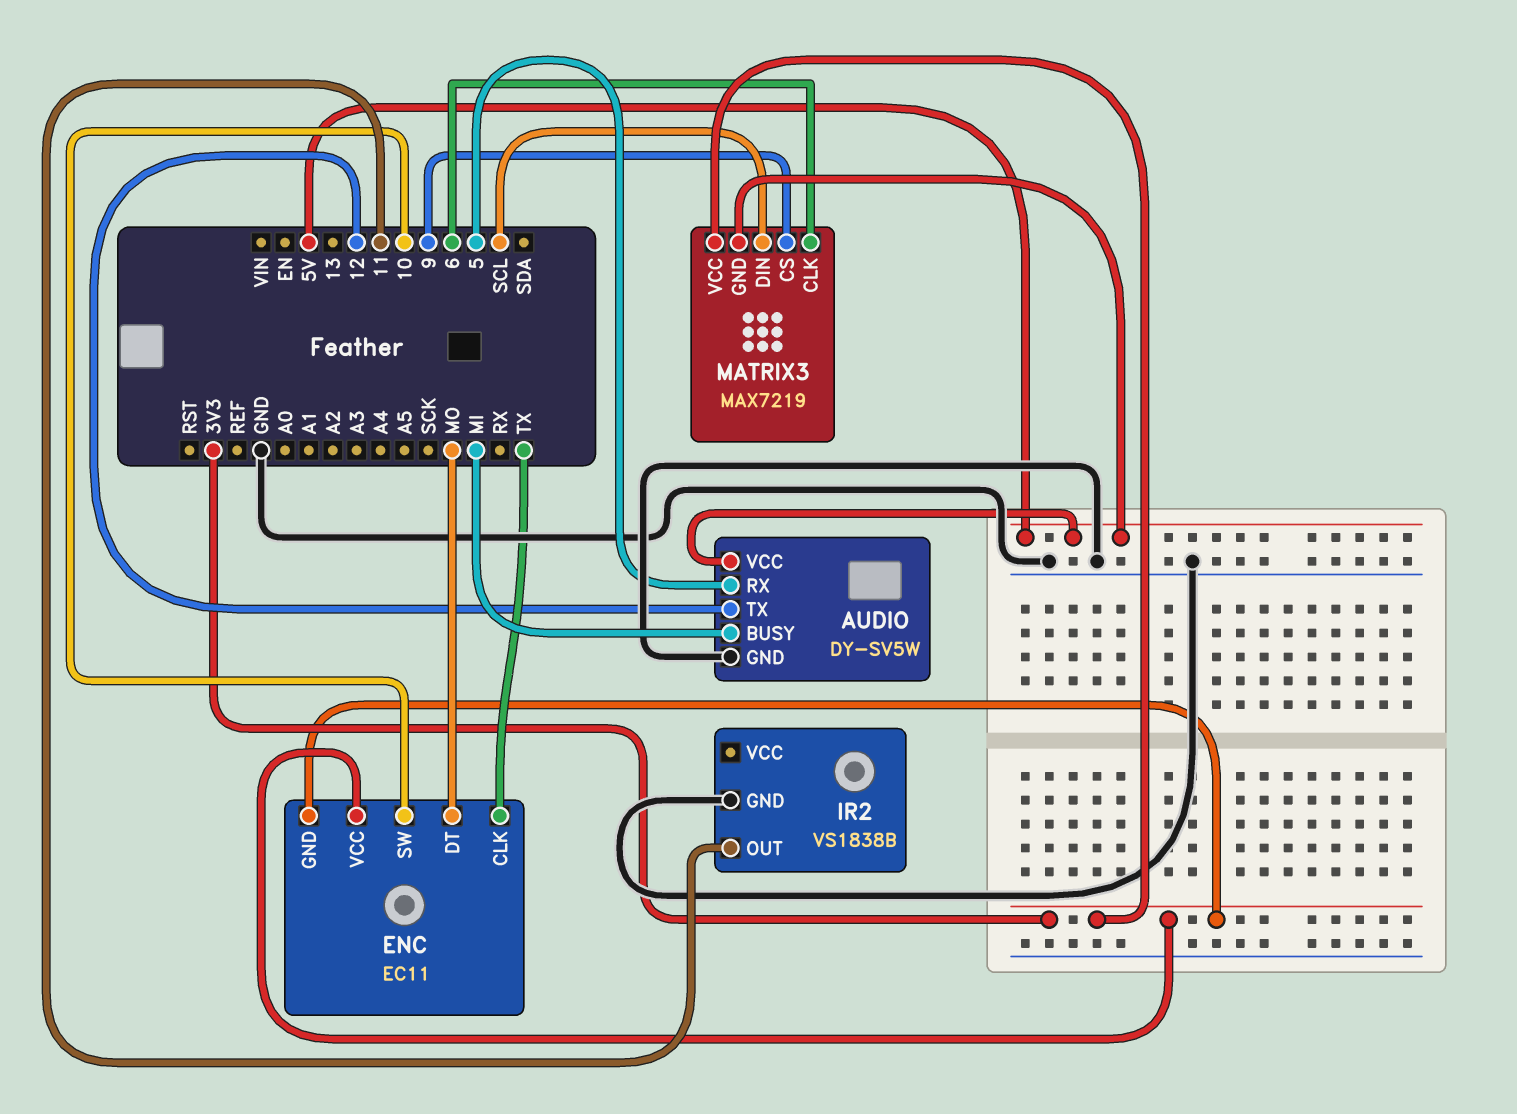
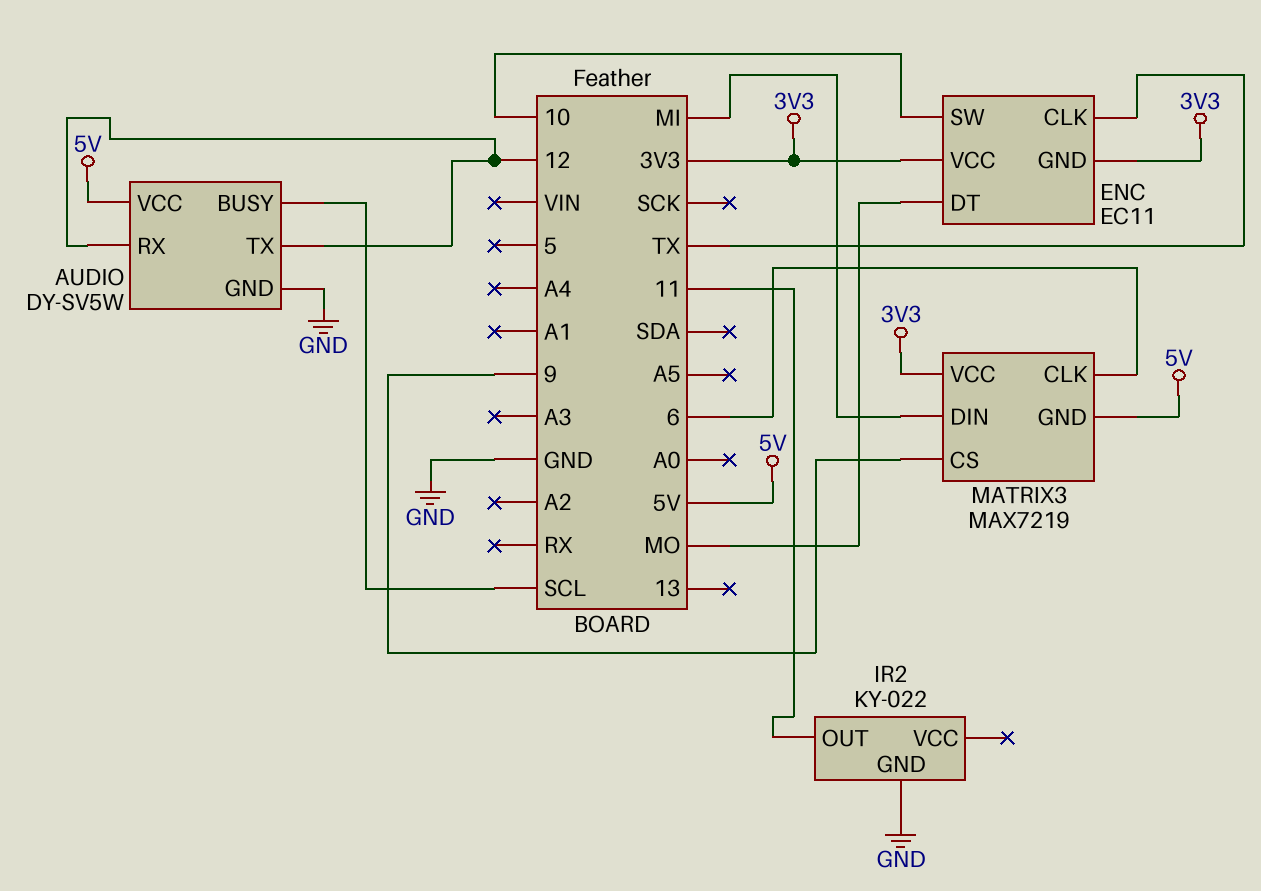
AUDIO pin BUSY: MI -> SCL
AUDIO pin RX: 5 -> 12
IR2: VS1838B -> KY-022
MATRIX3 pin DIN: SCL -> MI

